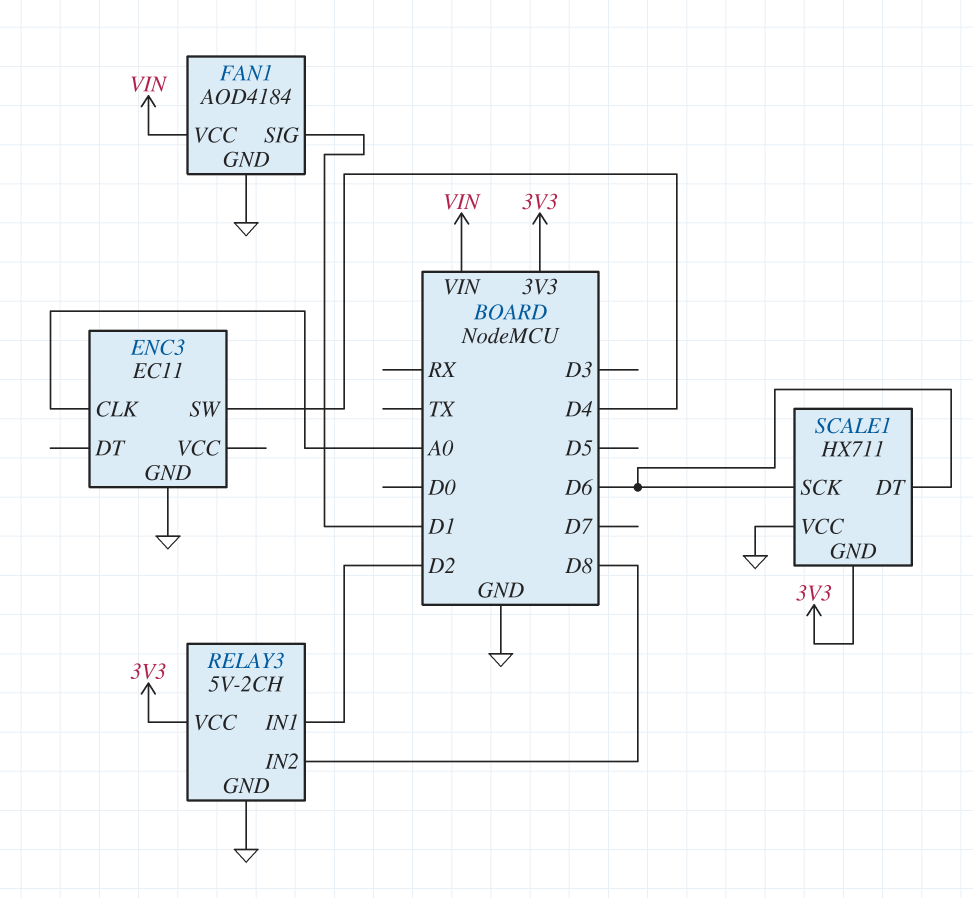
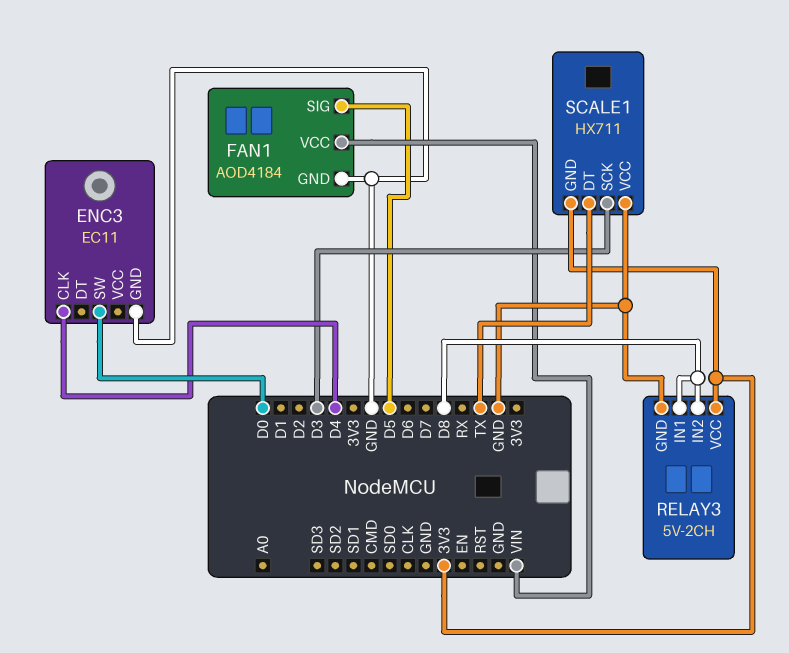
ENC3 pin CLK: A0 -> D4
ENC3 pin SW: D4 -> D0
FAN1 pin SIG: D1 -> D5
RELAY3 pin IN1: D2 -> D8
SCALE1 pin DT: D6 -> TX
SCALE1 pin SCK: D6 -> D3

